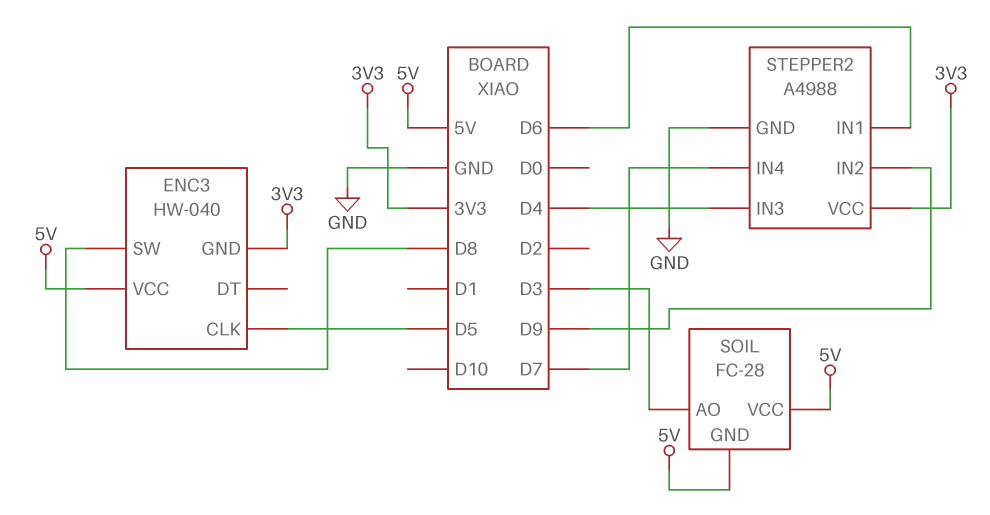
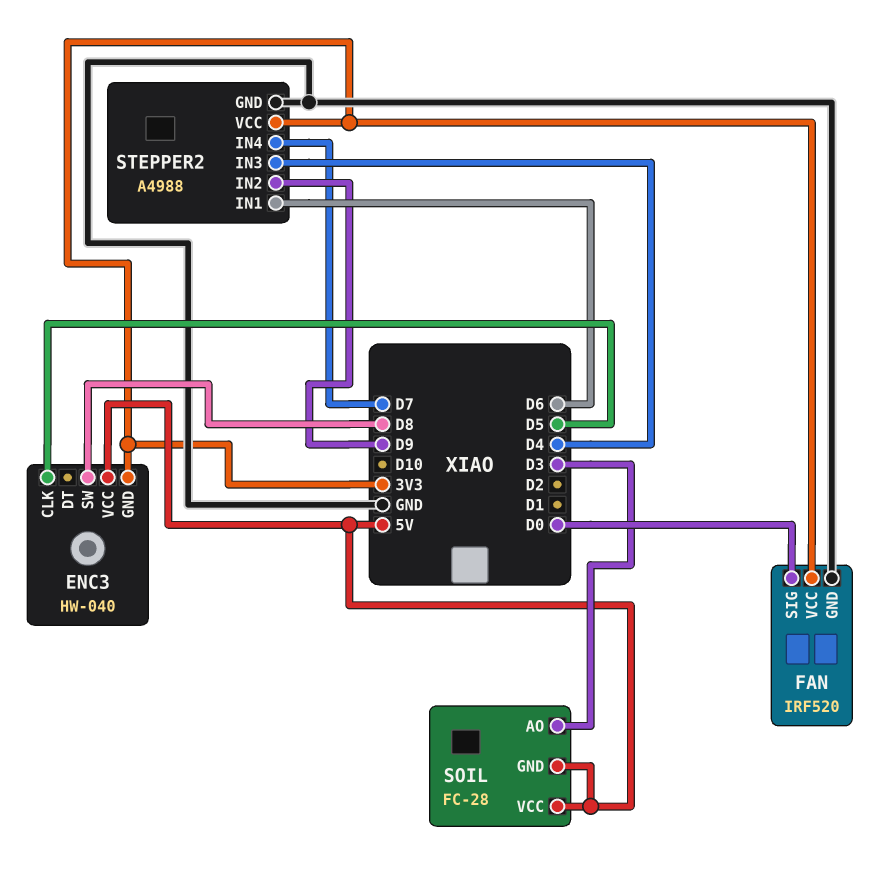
FAN: none -> IRF520
FAN pin GND: none -> GND
FAN pin SIG: none -> D0
FAN pin VCC: none -> 3V3

